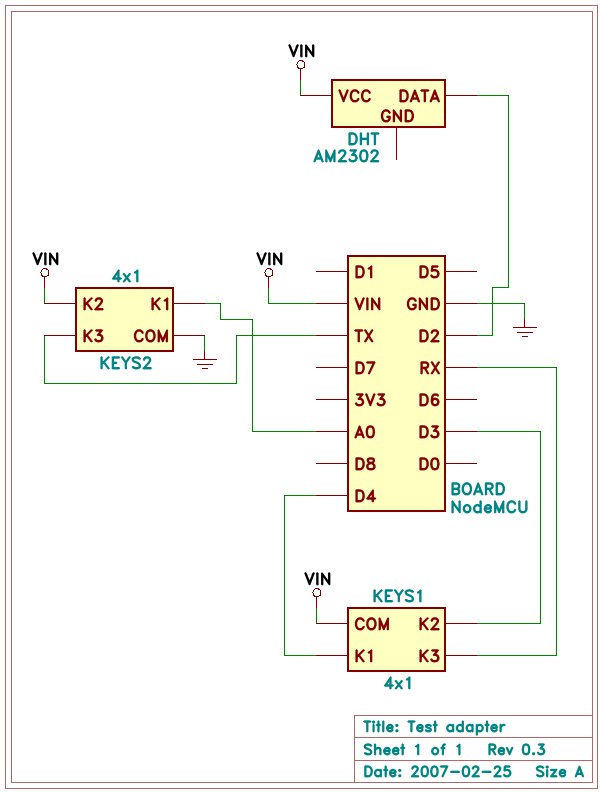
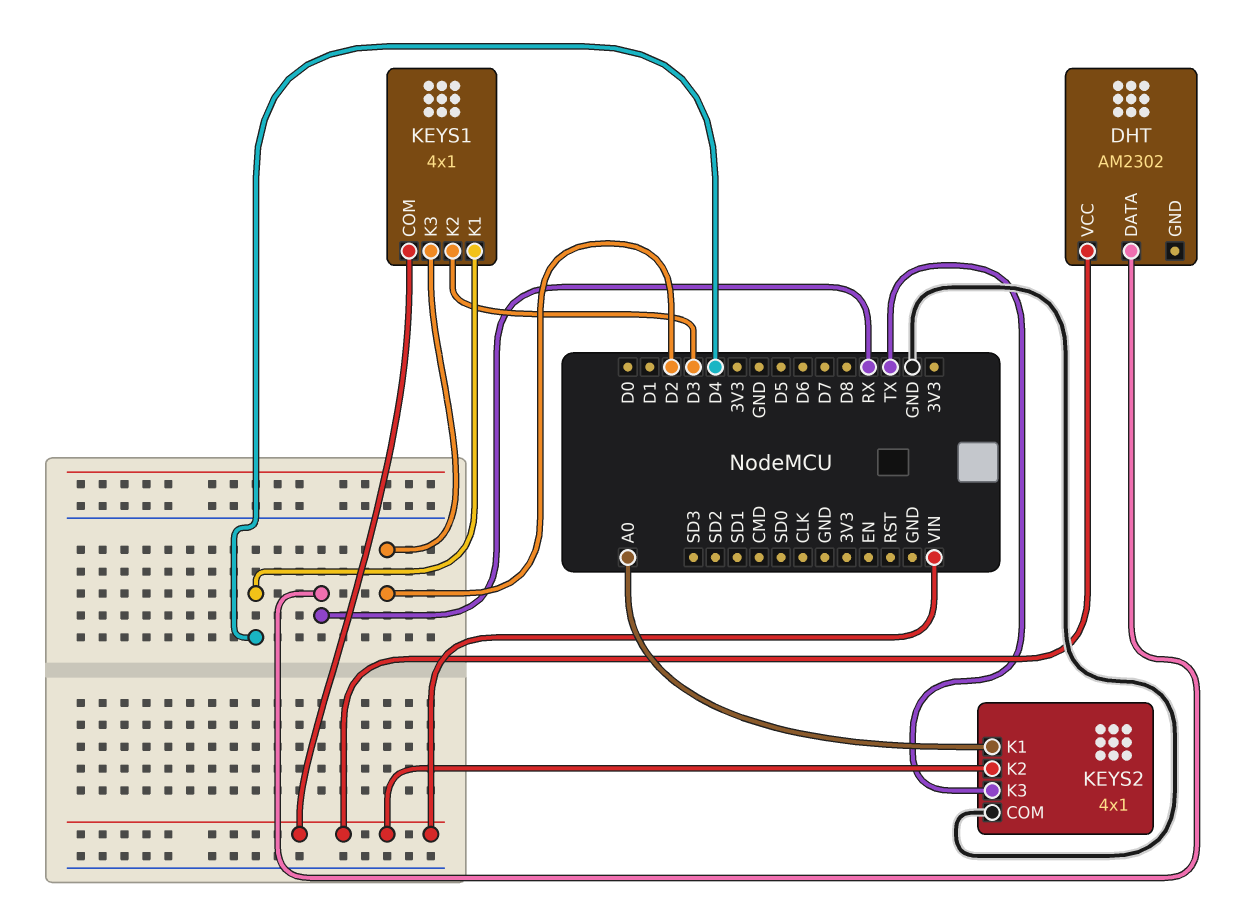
DHT pin DATA: D2 -> RX
KEYS1 pin K3: RX -> D2

